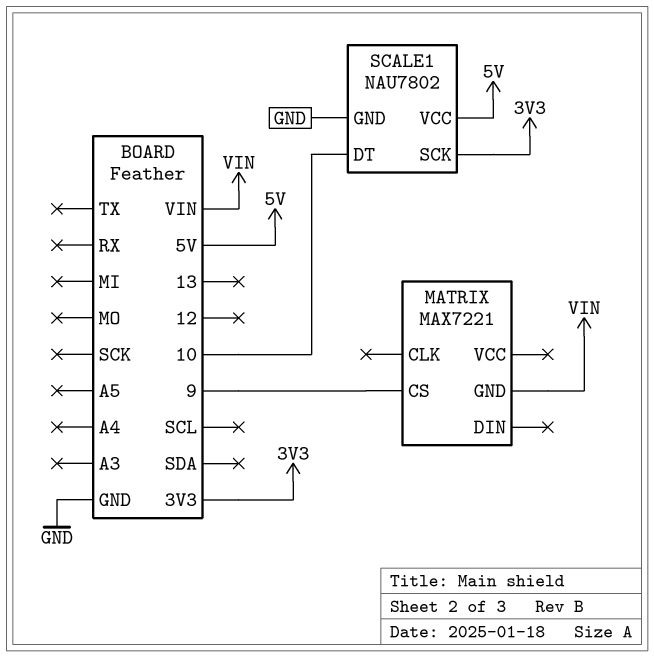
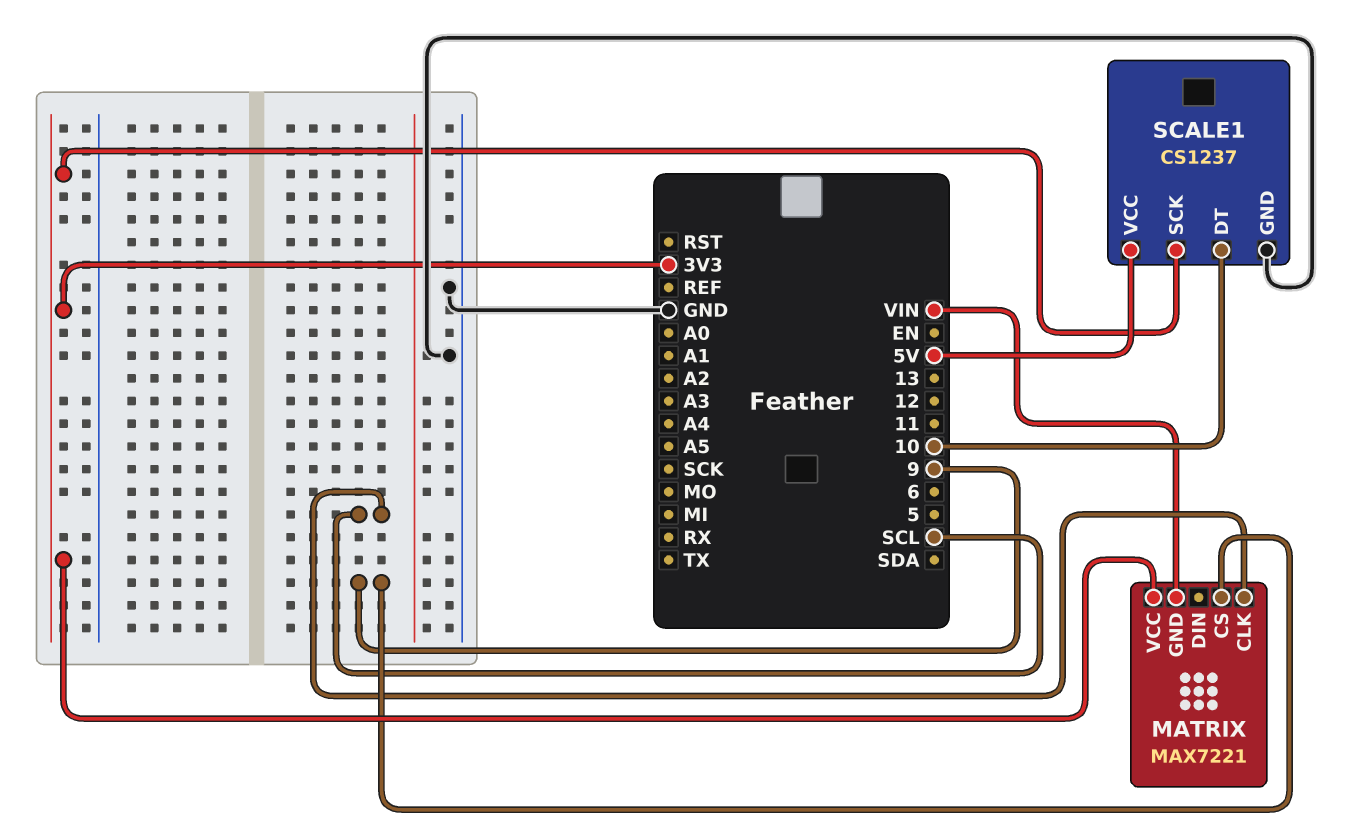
MATRIX pin CLK: none -> SCL
MATRIX pin VCC: none -> 3V3
SCALE1: NAU7802 -> CS1237

